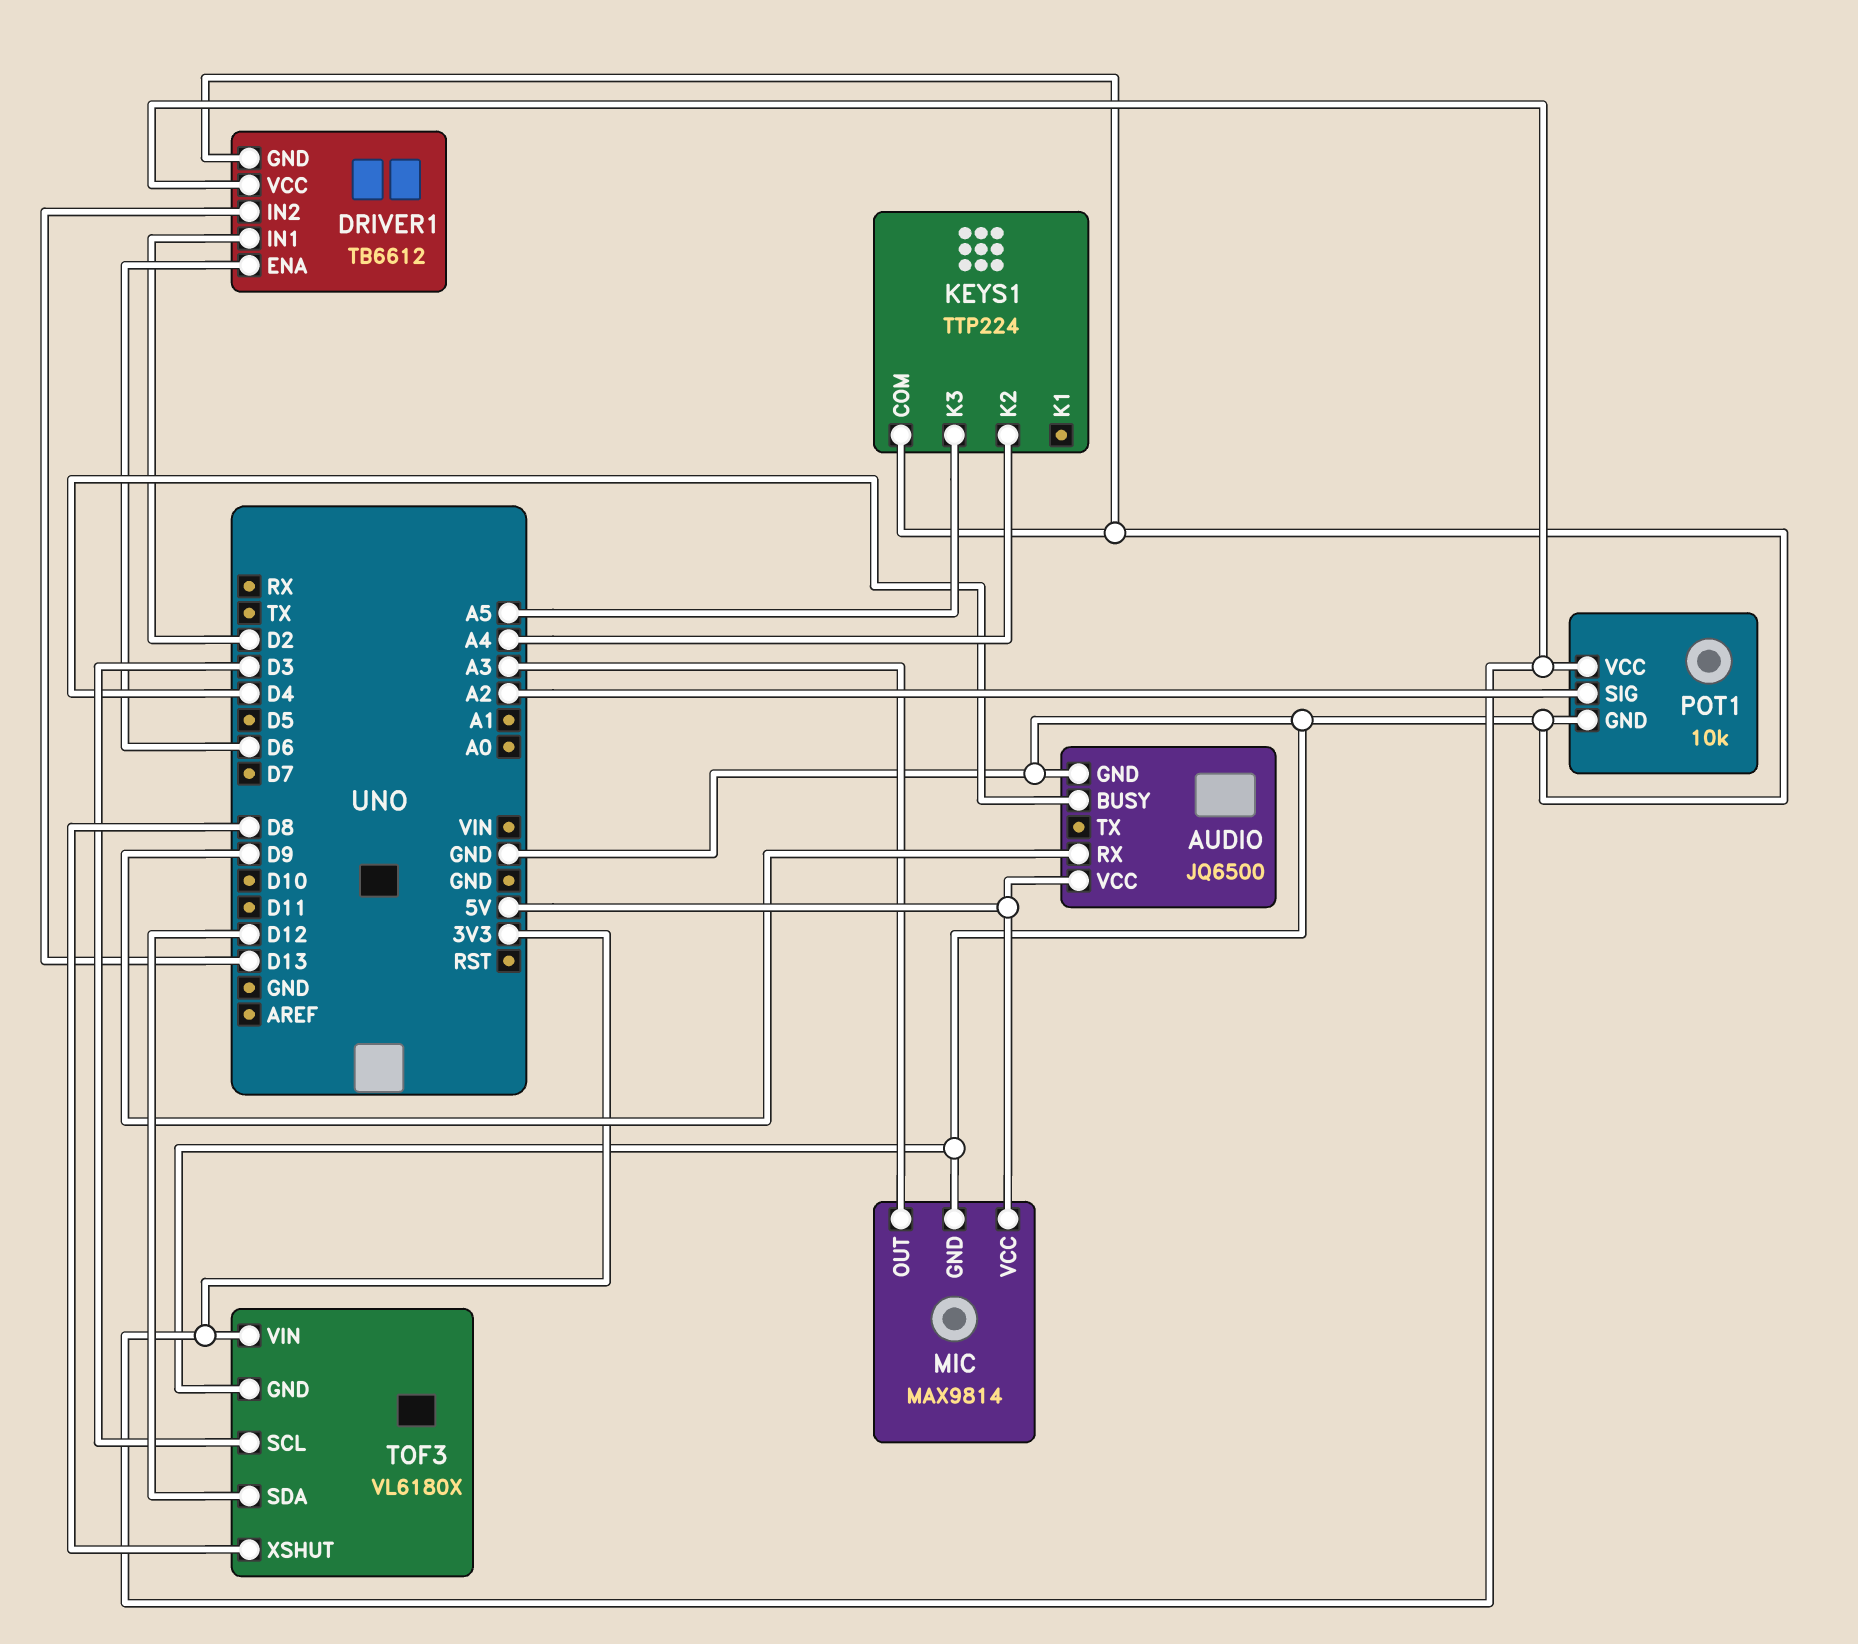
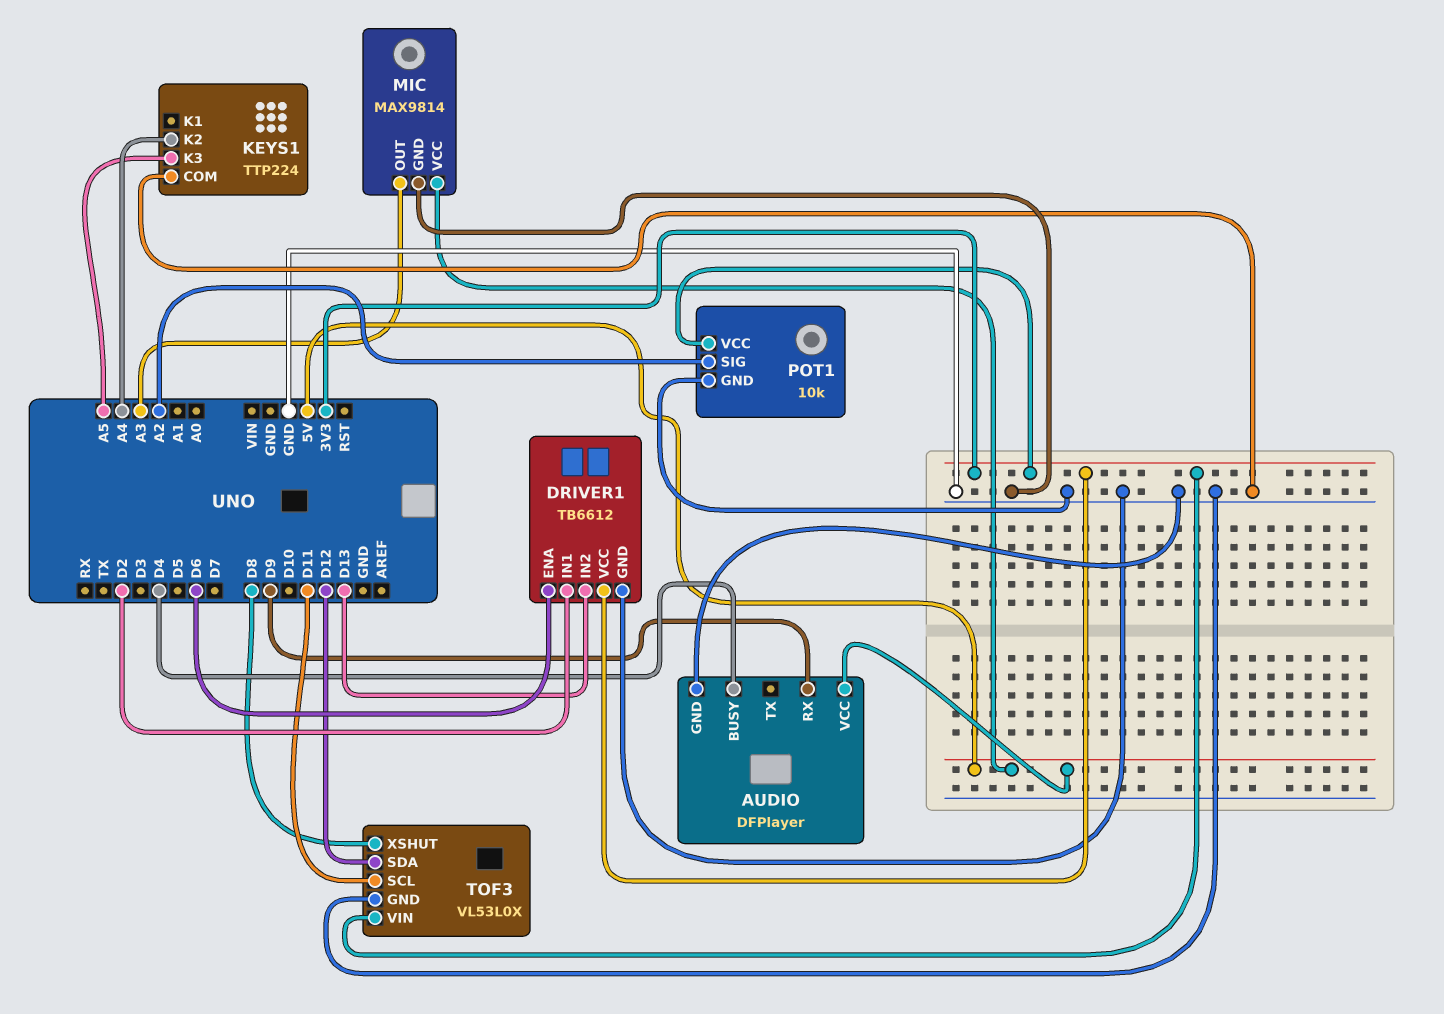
AUDIO: JQ6500 -> DFPlayer
TOF3: VL6180X -> VL53L0X
TOF3 pin SCL: D3 -> D11

